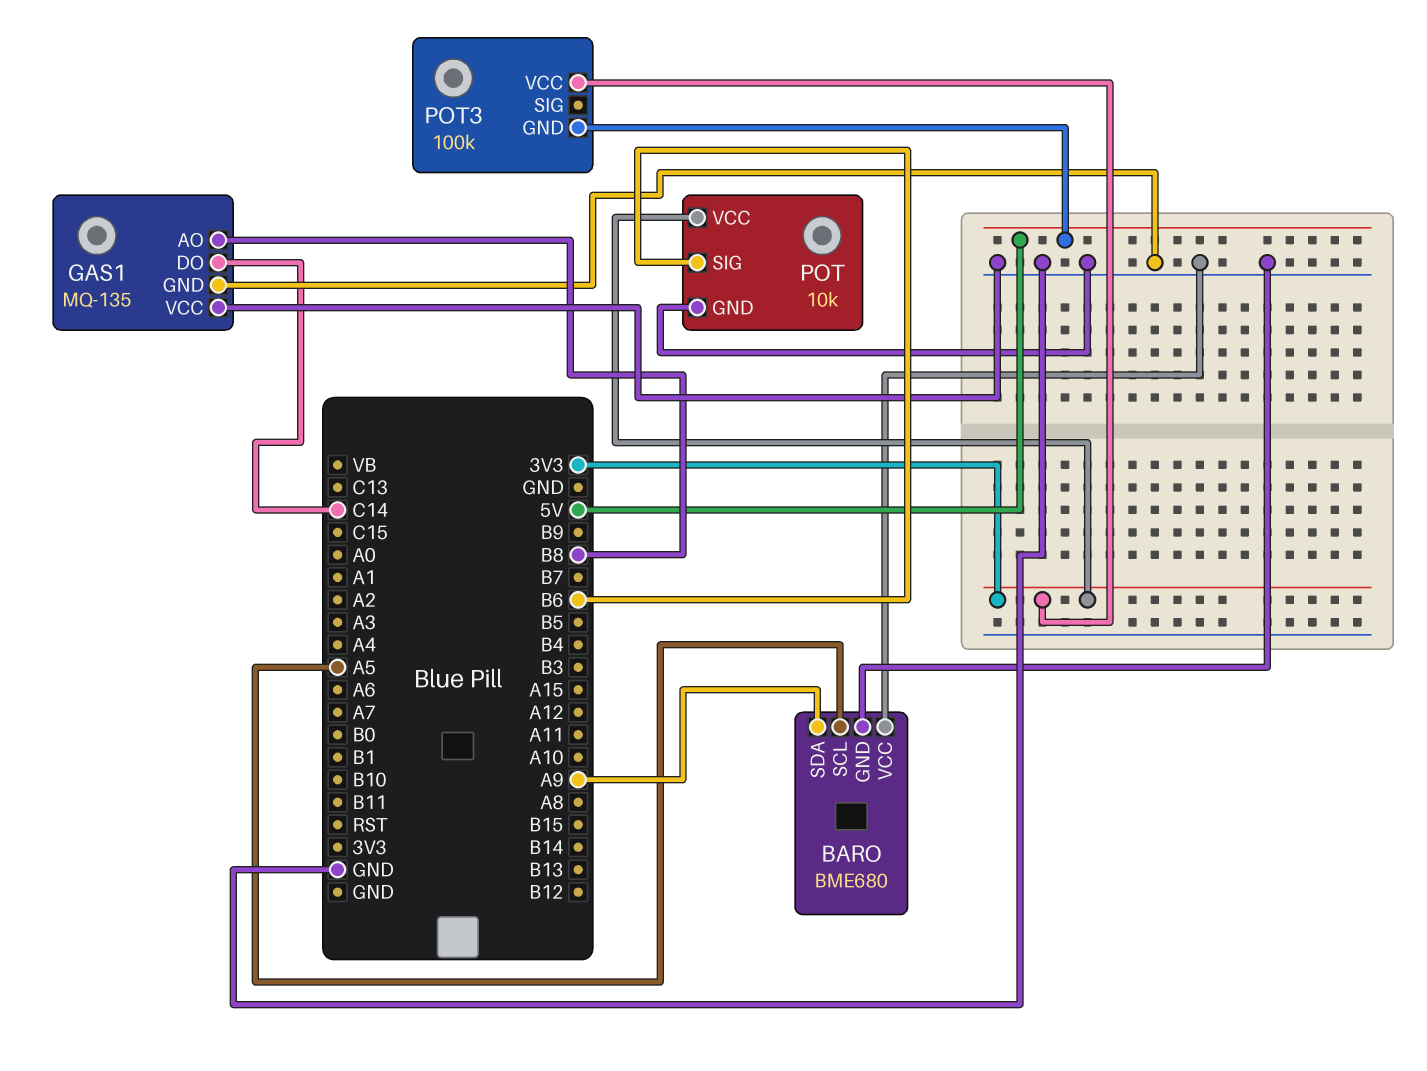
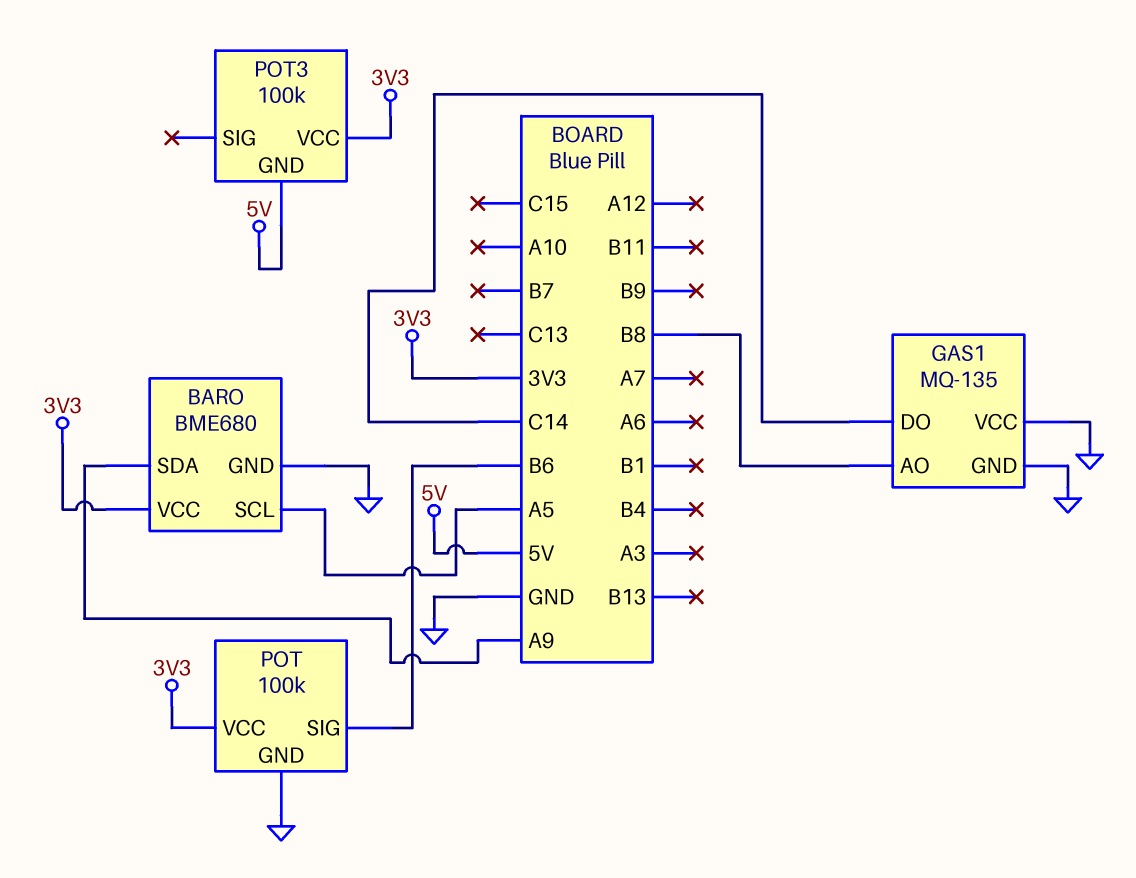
BARO pin VCC: GND -> 3V3
POT: 10k -> 100k

